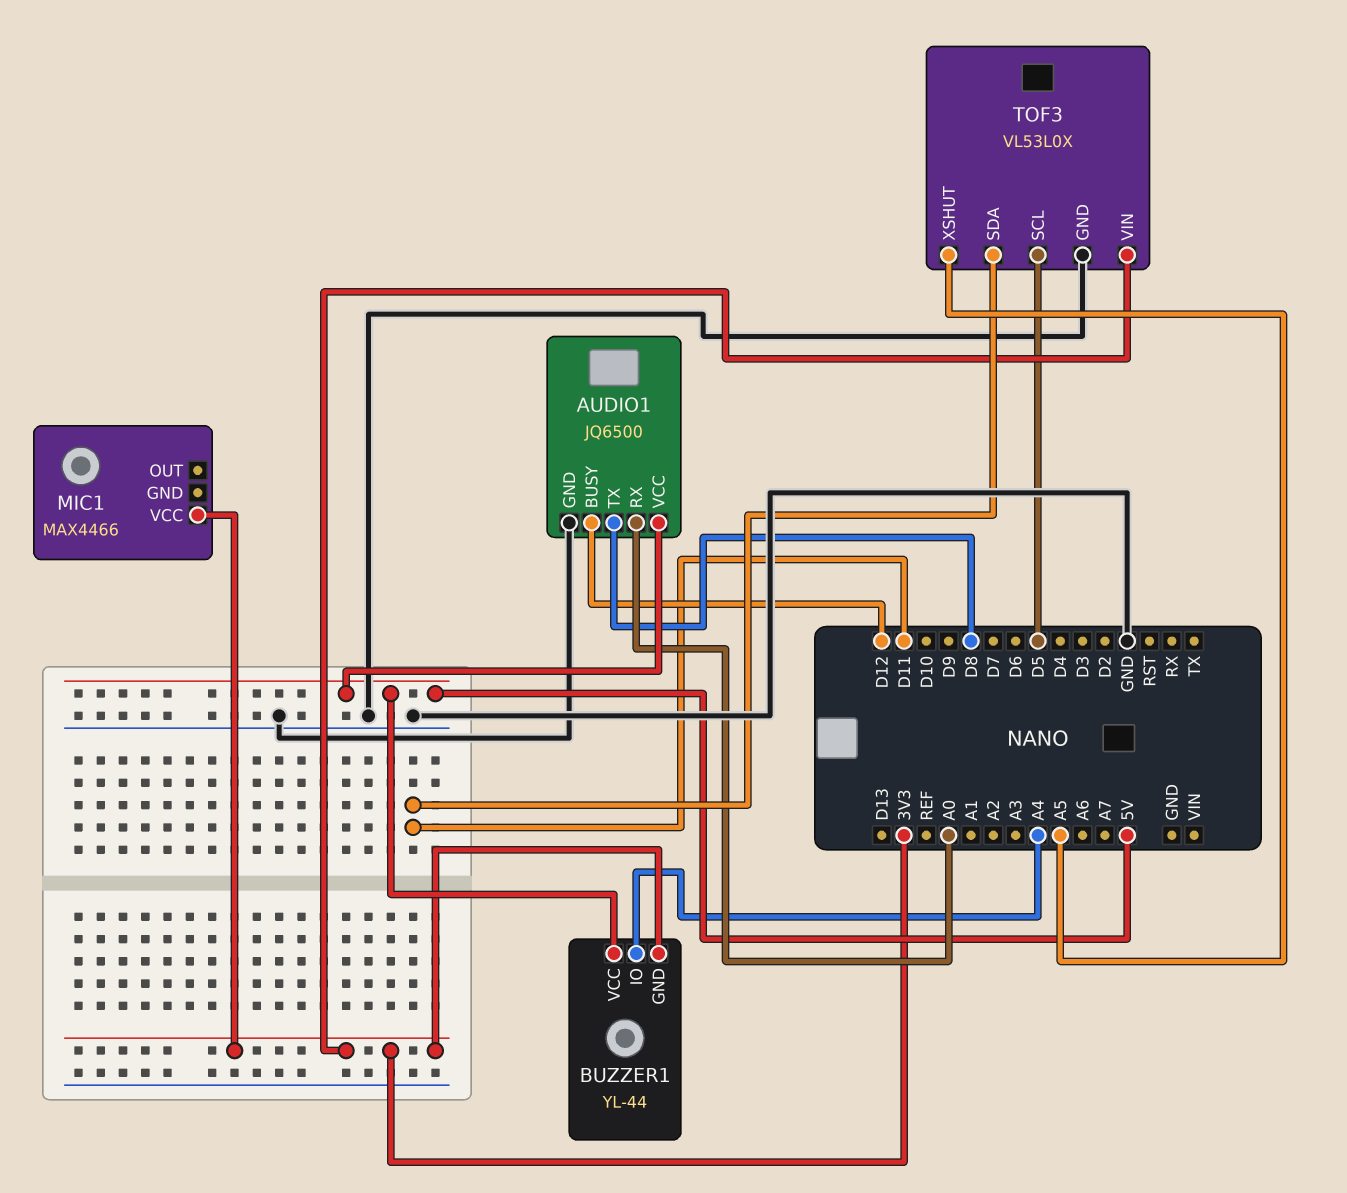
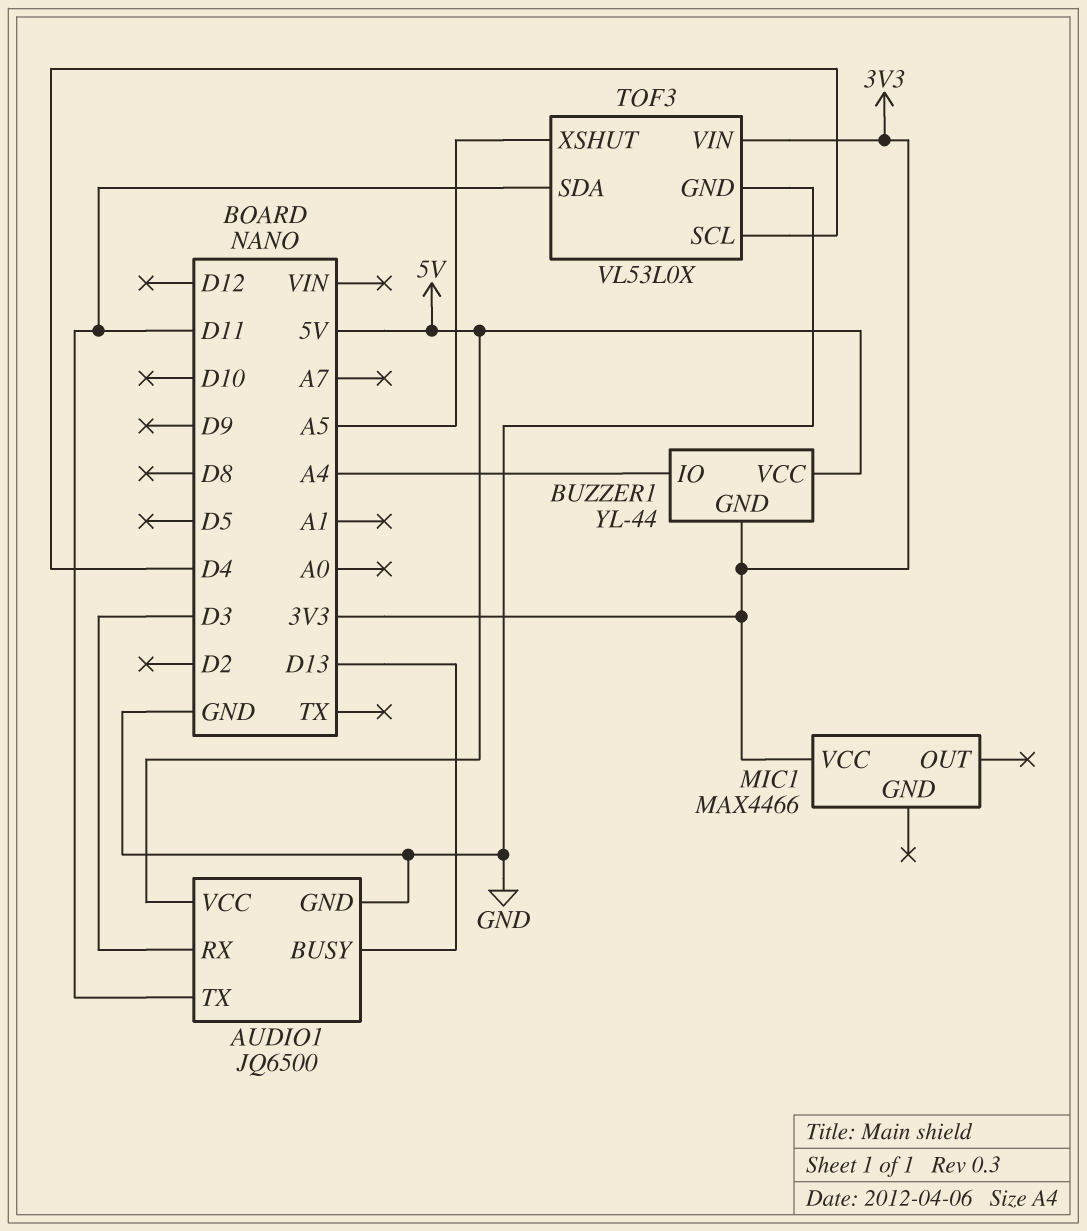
AUDIO1 pin BUSY: D12 -> D13
AUDIO1 pin RX: A0 -> D3
AUDIO1 pin TX: D8 -> D11
TOF3 pin SCL: D5 -> D4

